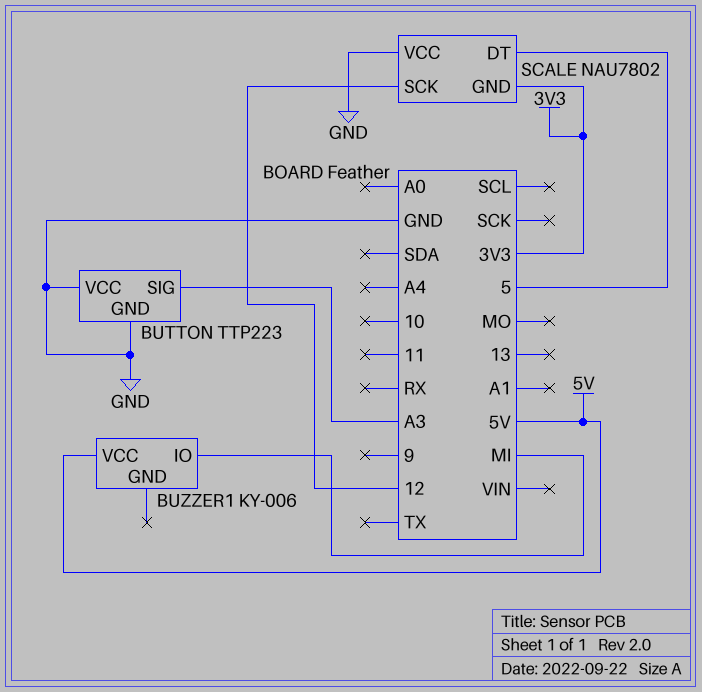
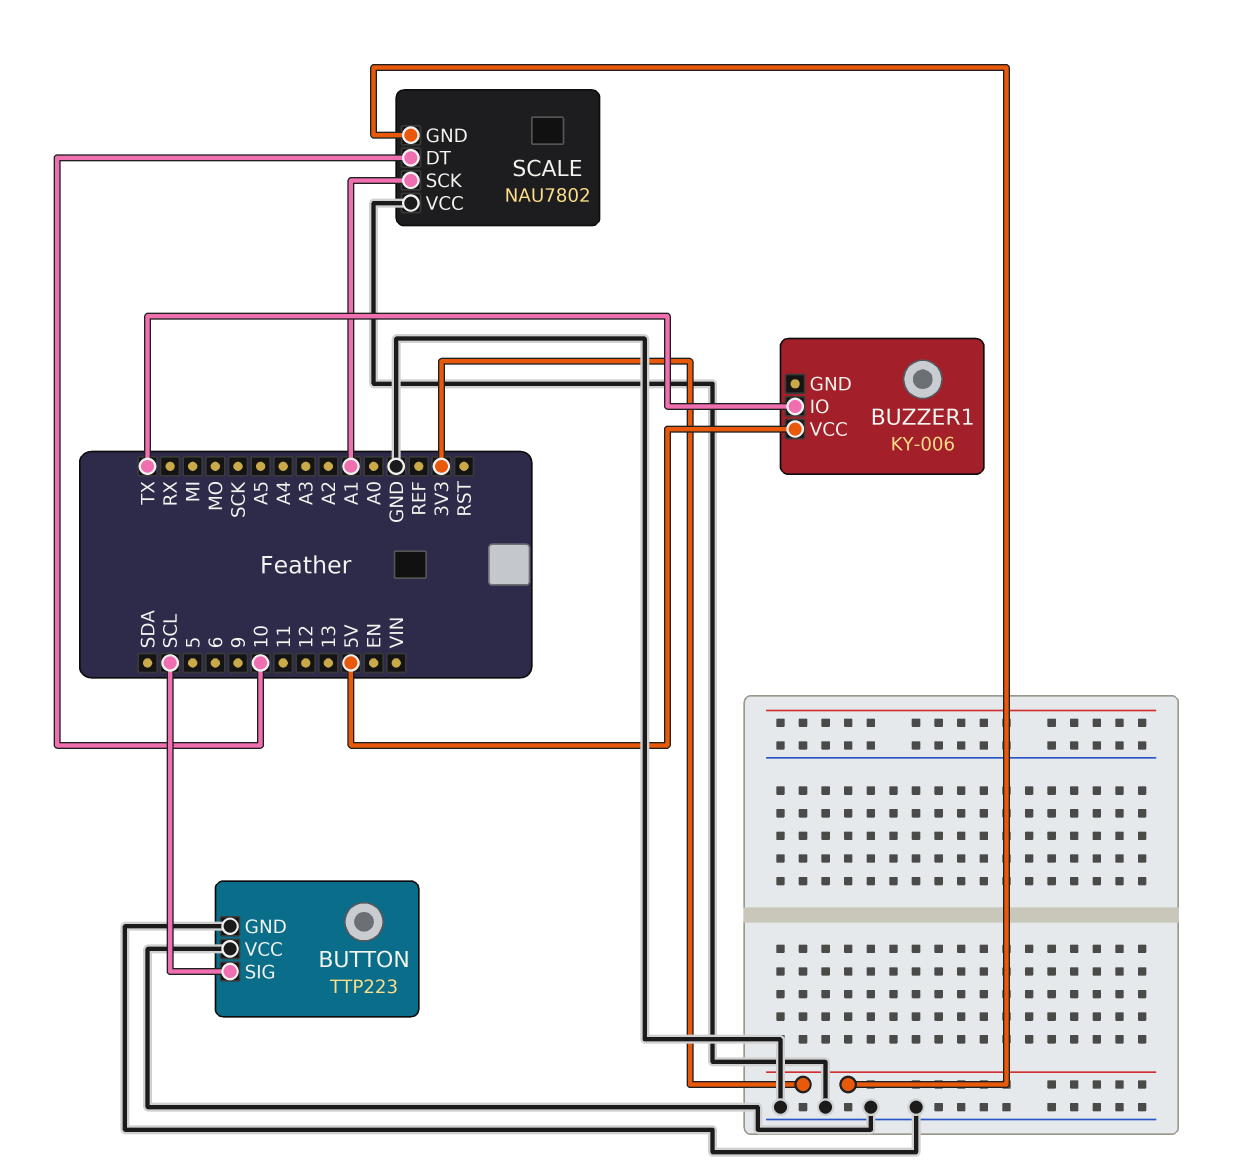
BUTTON pin SIG: A3 -> SCL
BUZZER1 pin IO: MI -> TX
SCALE pin DT: 5 -> 10
SCALE pin SCK: 12 -> A1

